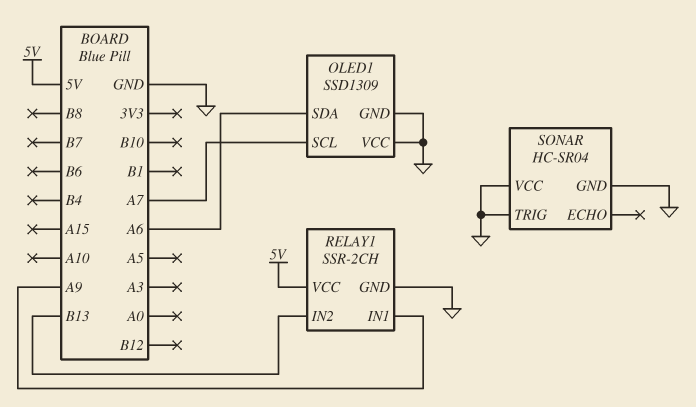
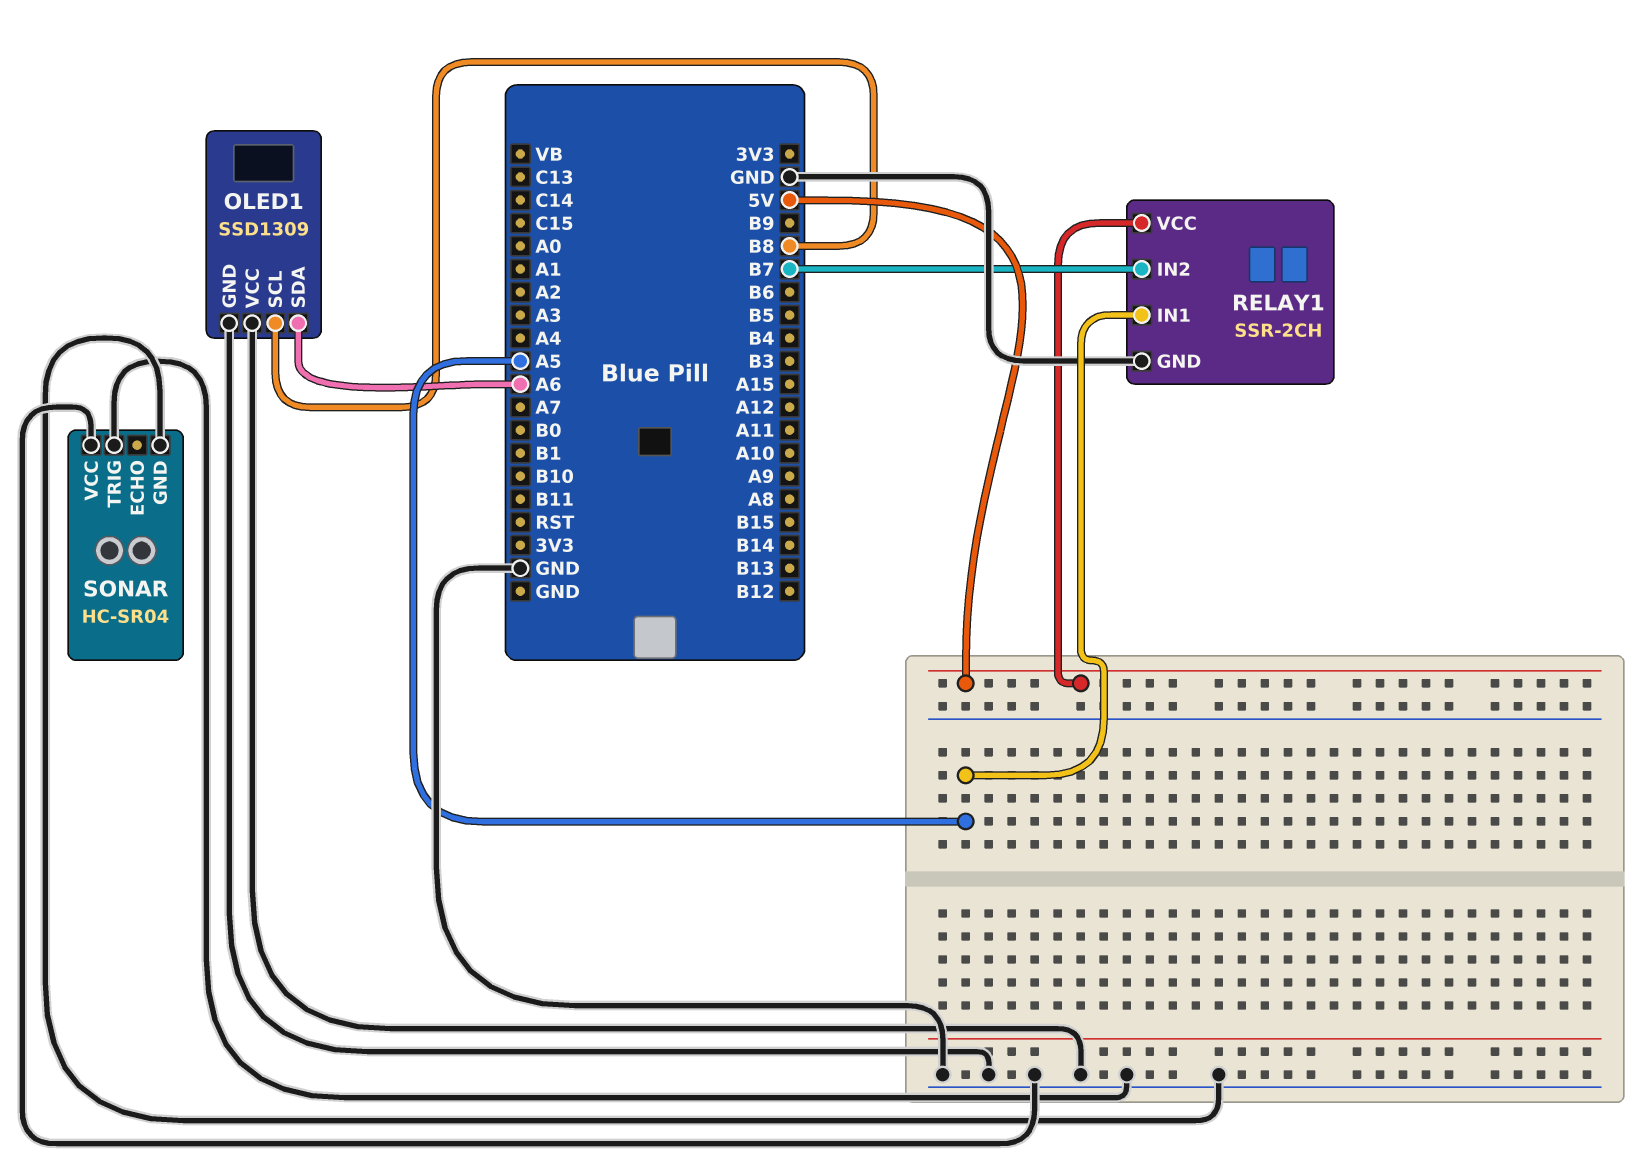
OLED1 pin SCL: A7 -> B8
RELAY1 pin IN1: A9 -> A5
RELAY1 pin IN2: B13 -> B7

